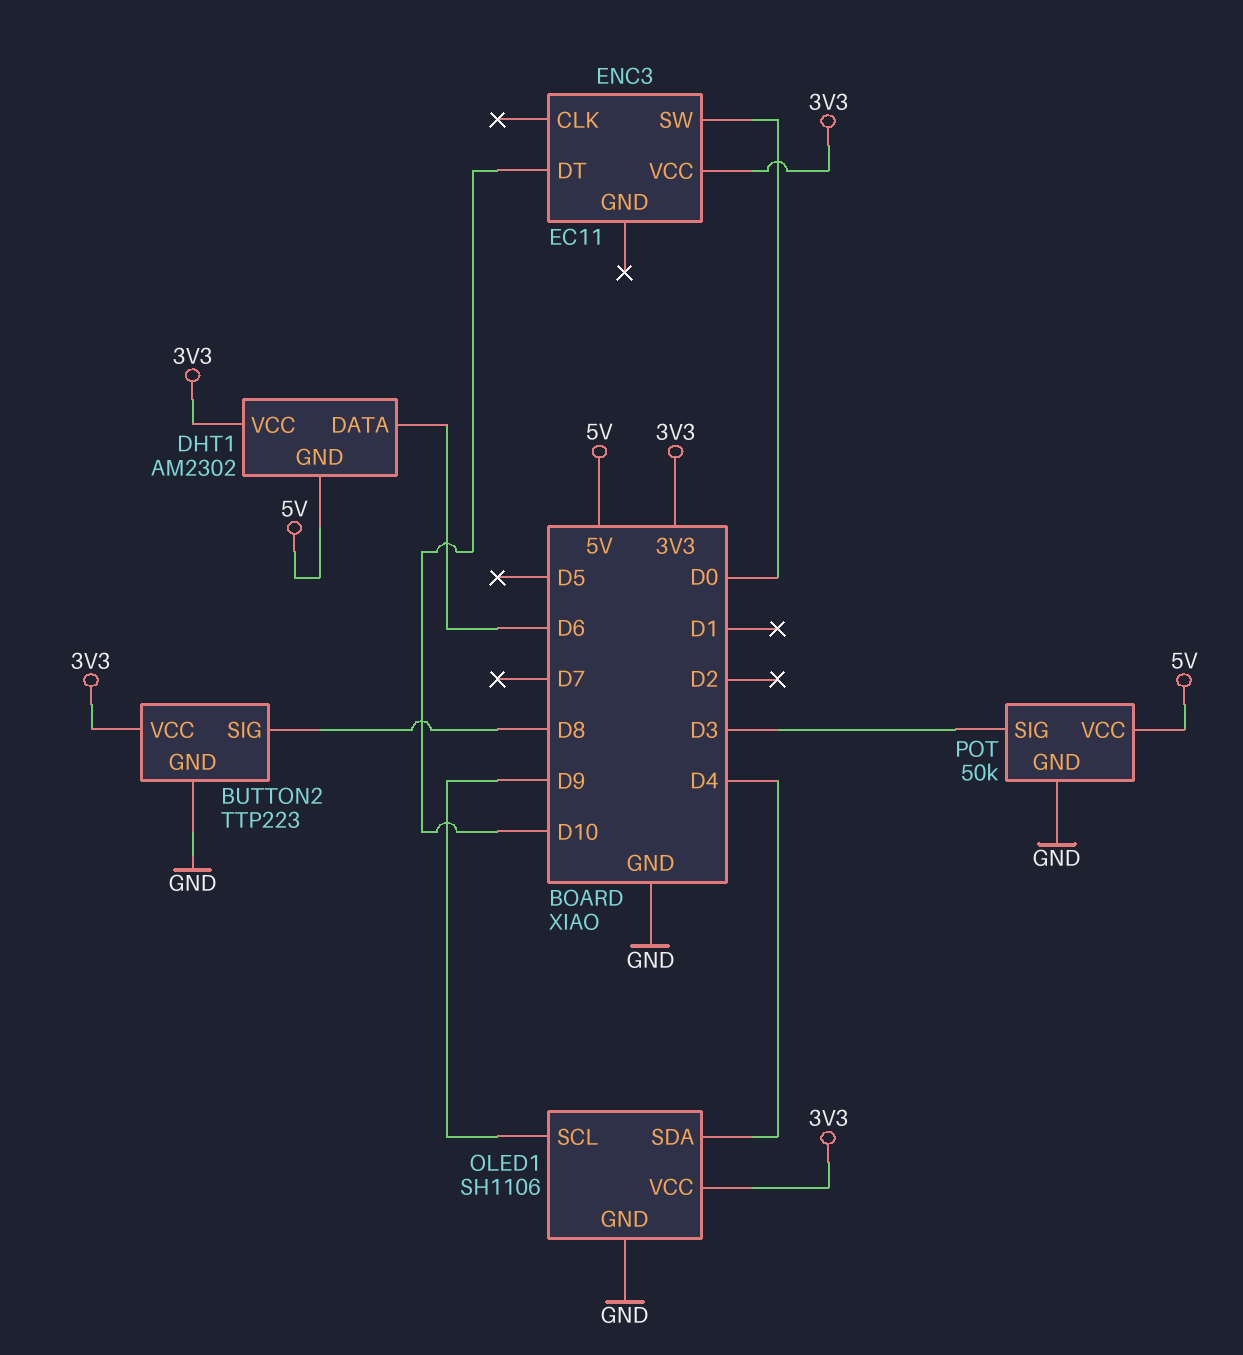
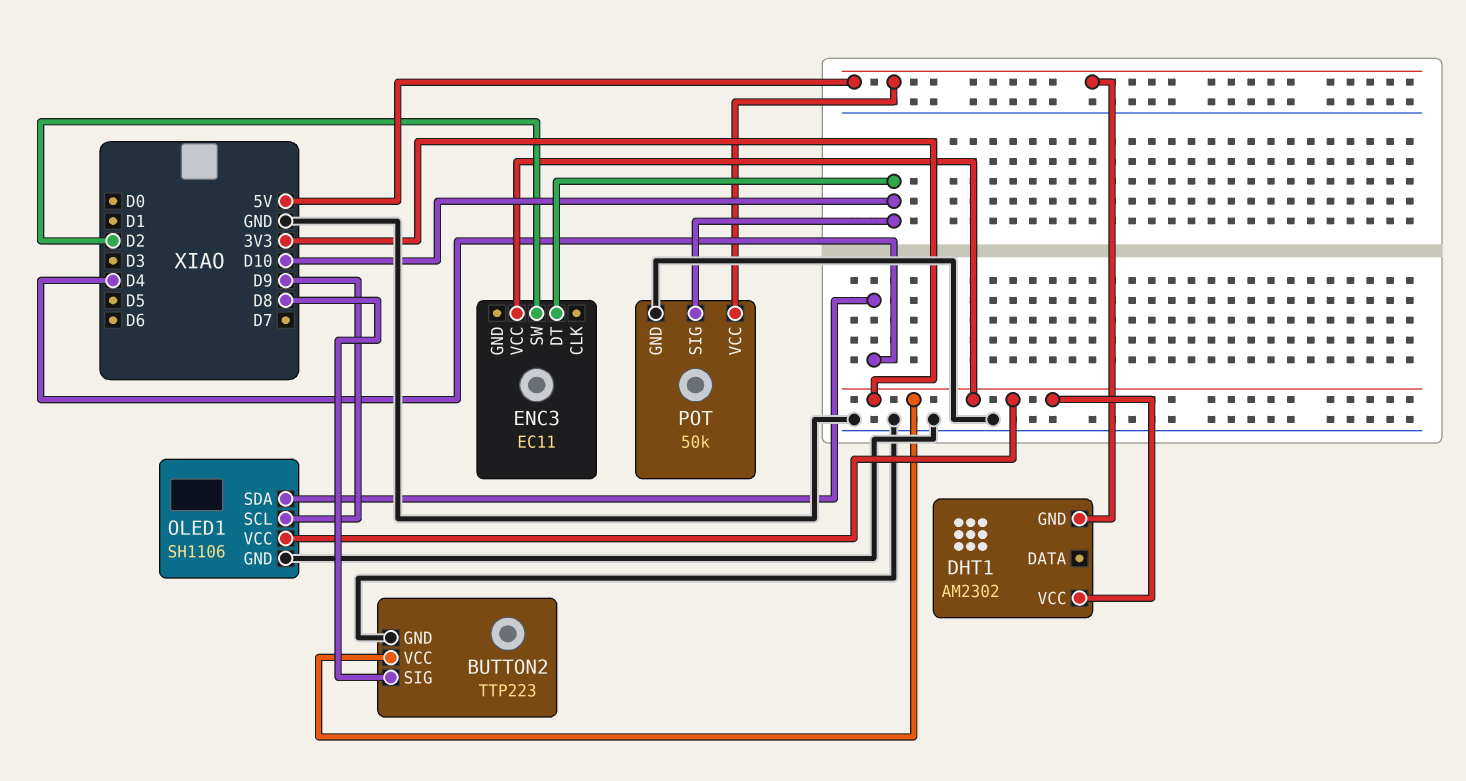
DHT1 pin DATA: D6 -> none
ENC3 pin SW: D0 -> D2
POT pin SIG: D3 -> D10

